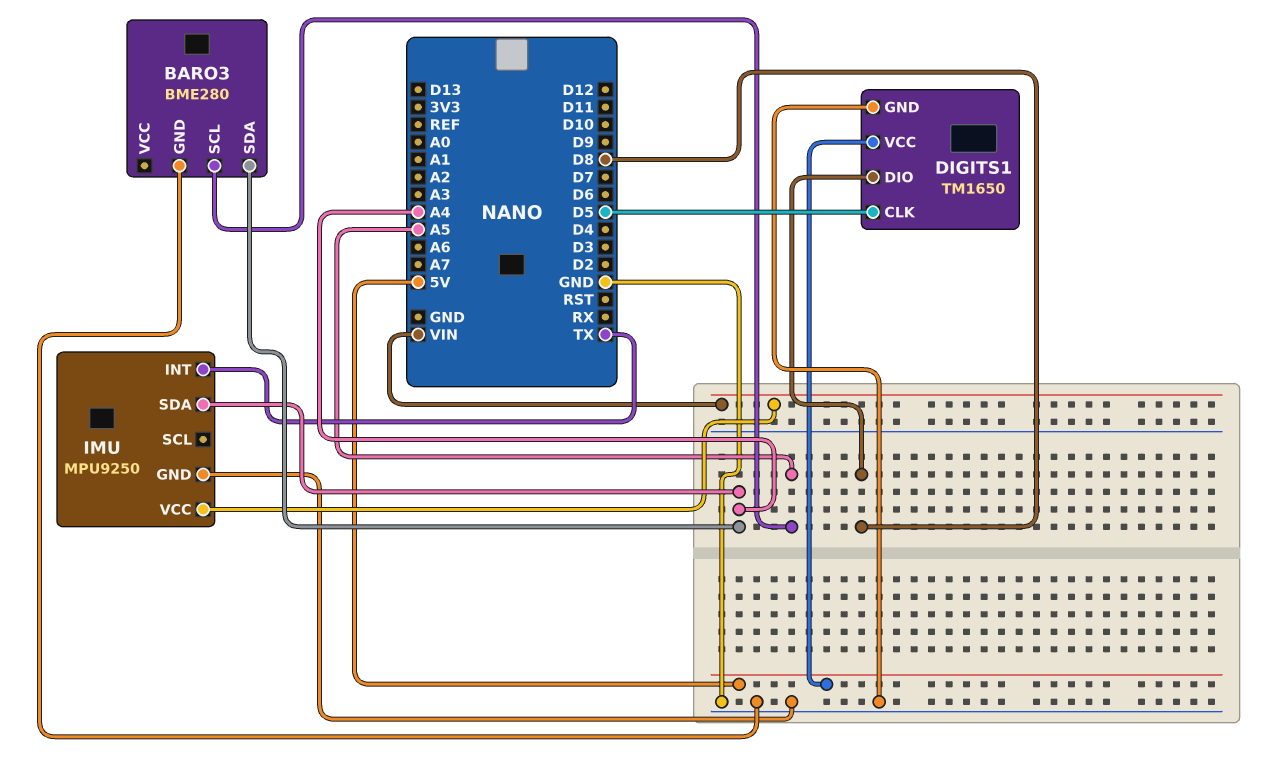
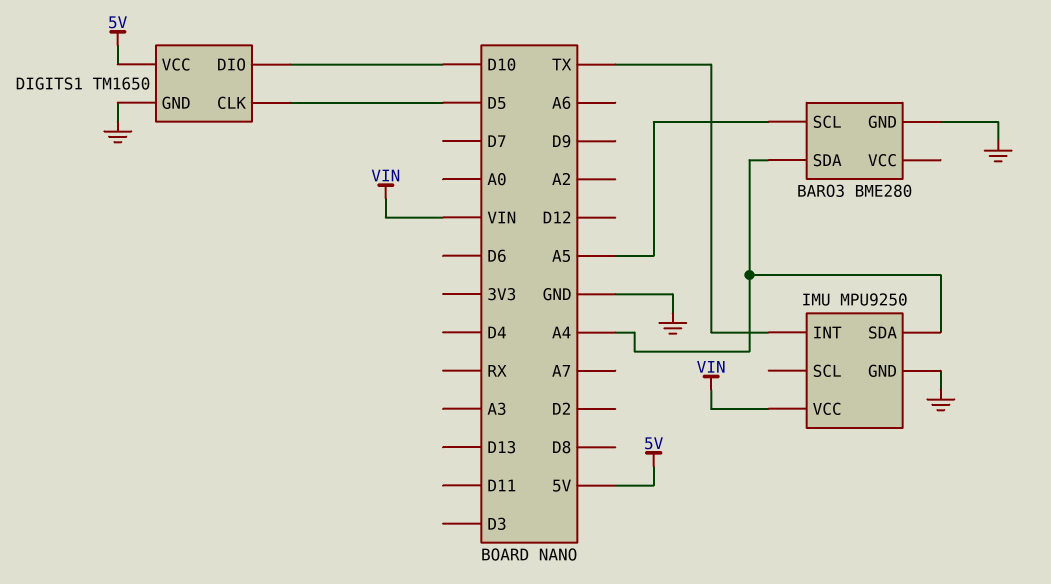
DIGITS1 pin DIO: D8 -> D10

